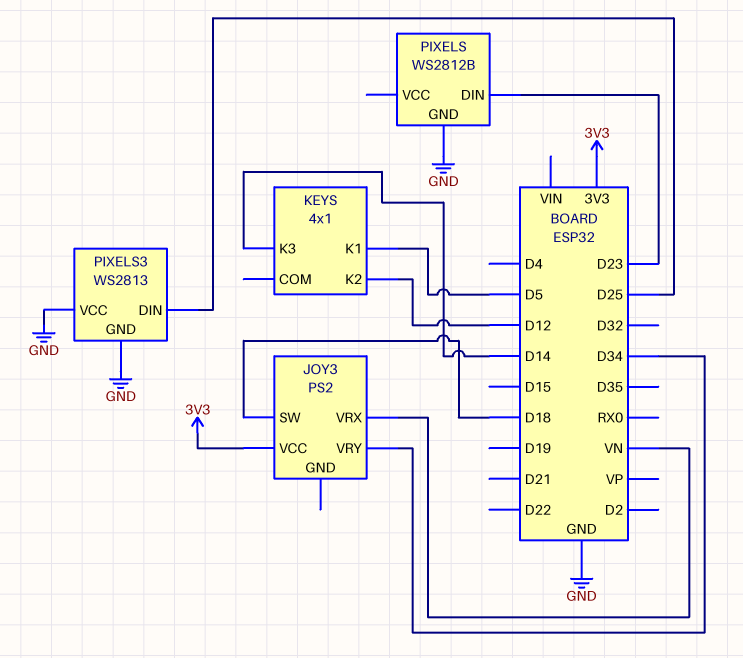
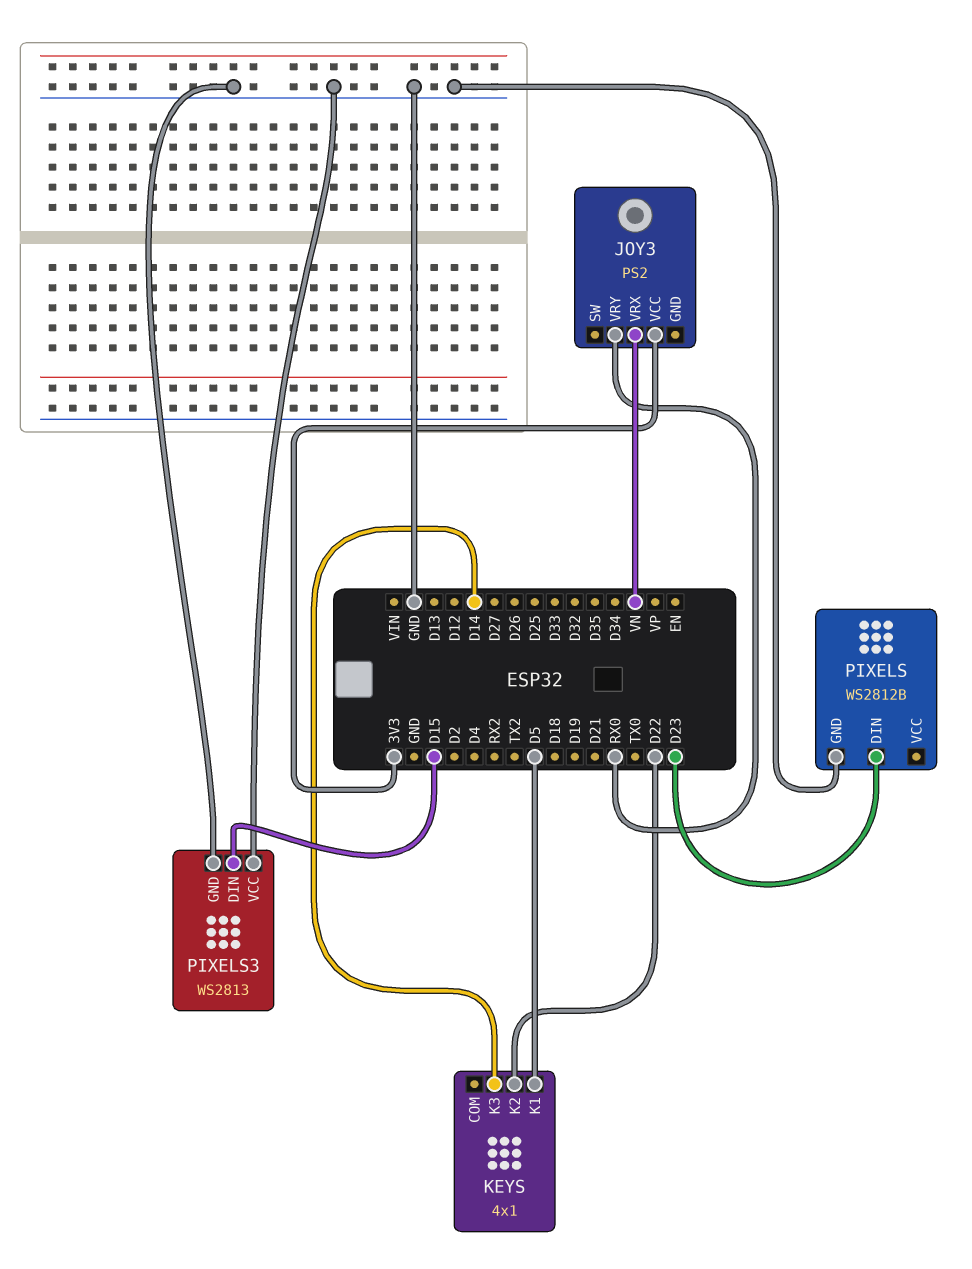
JOY3 pin SW: D18 -> none
JOY3 pin VRY: D34 -> RX0
KEYS pin K2: D12 -> D22
PIXELS3 pin DIN: D25 -> D15

